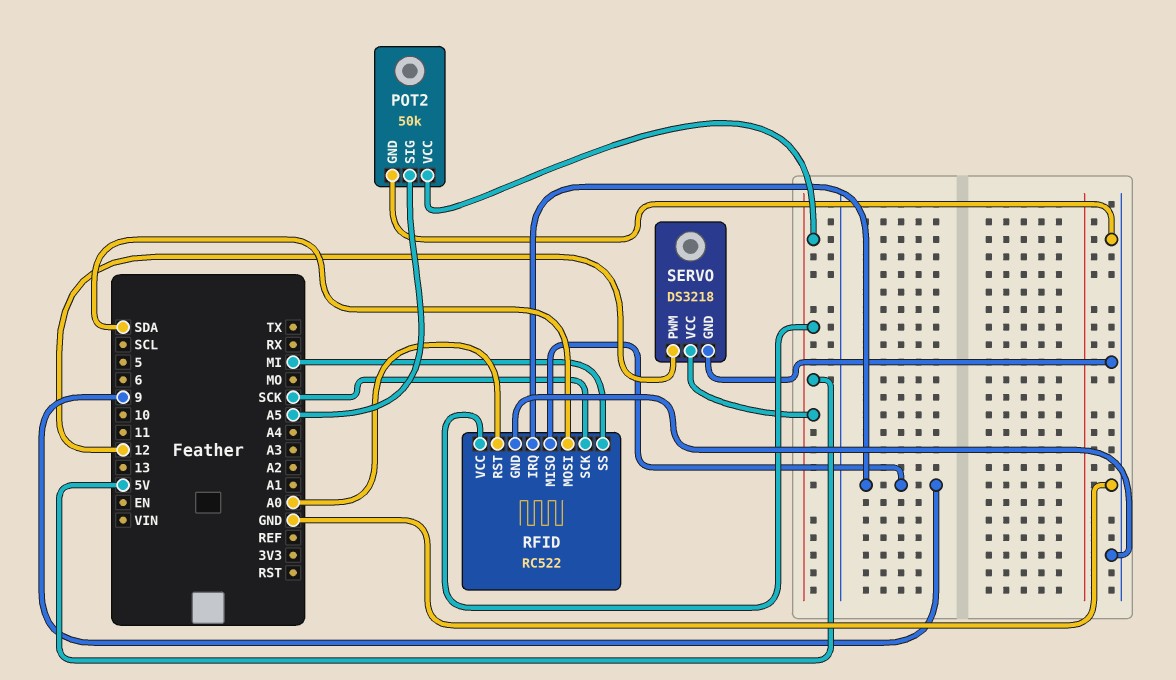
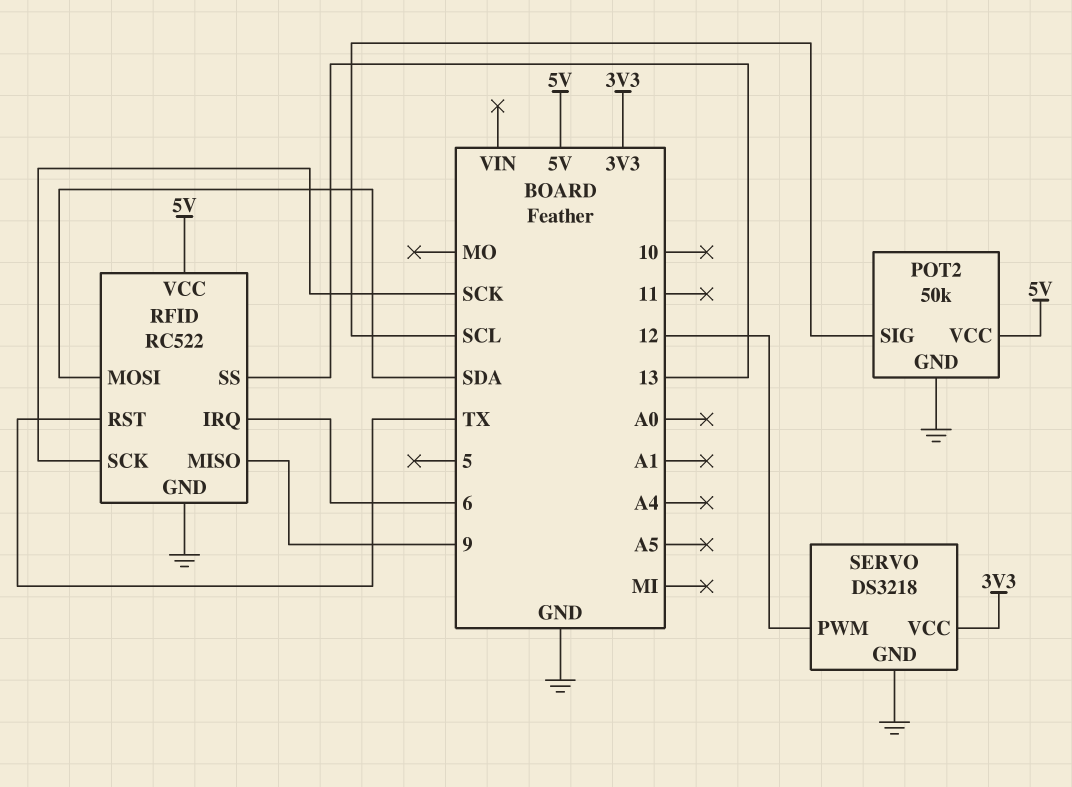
POT2 pin SIG: A5 -> SCL
RFID pin IRQ: 9 -> 6
RFID pin RST: A0 -> TX
RFID pin SS: MI -> 13
SERVO pin VCC: 5V -> 3V3

